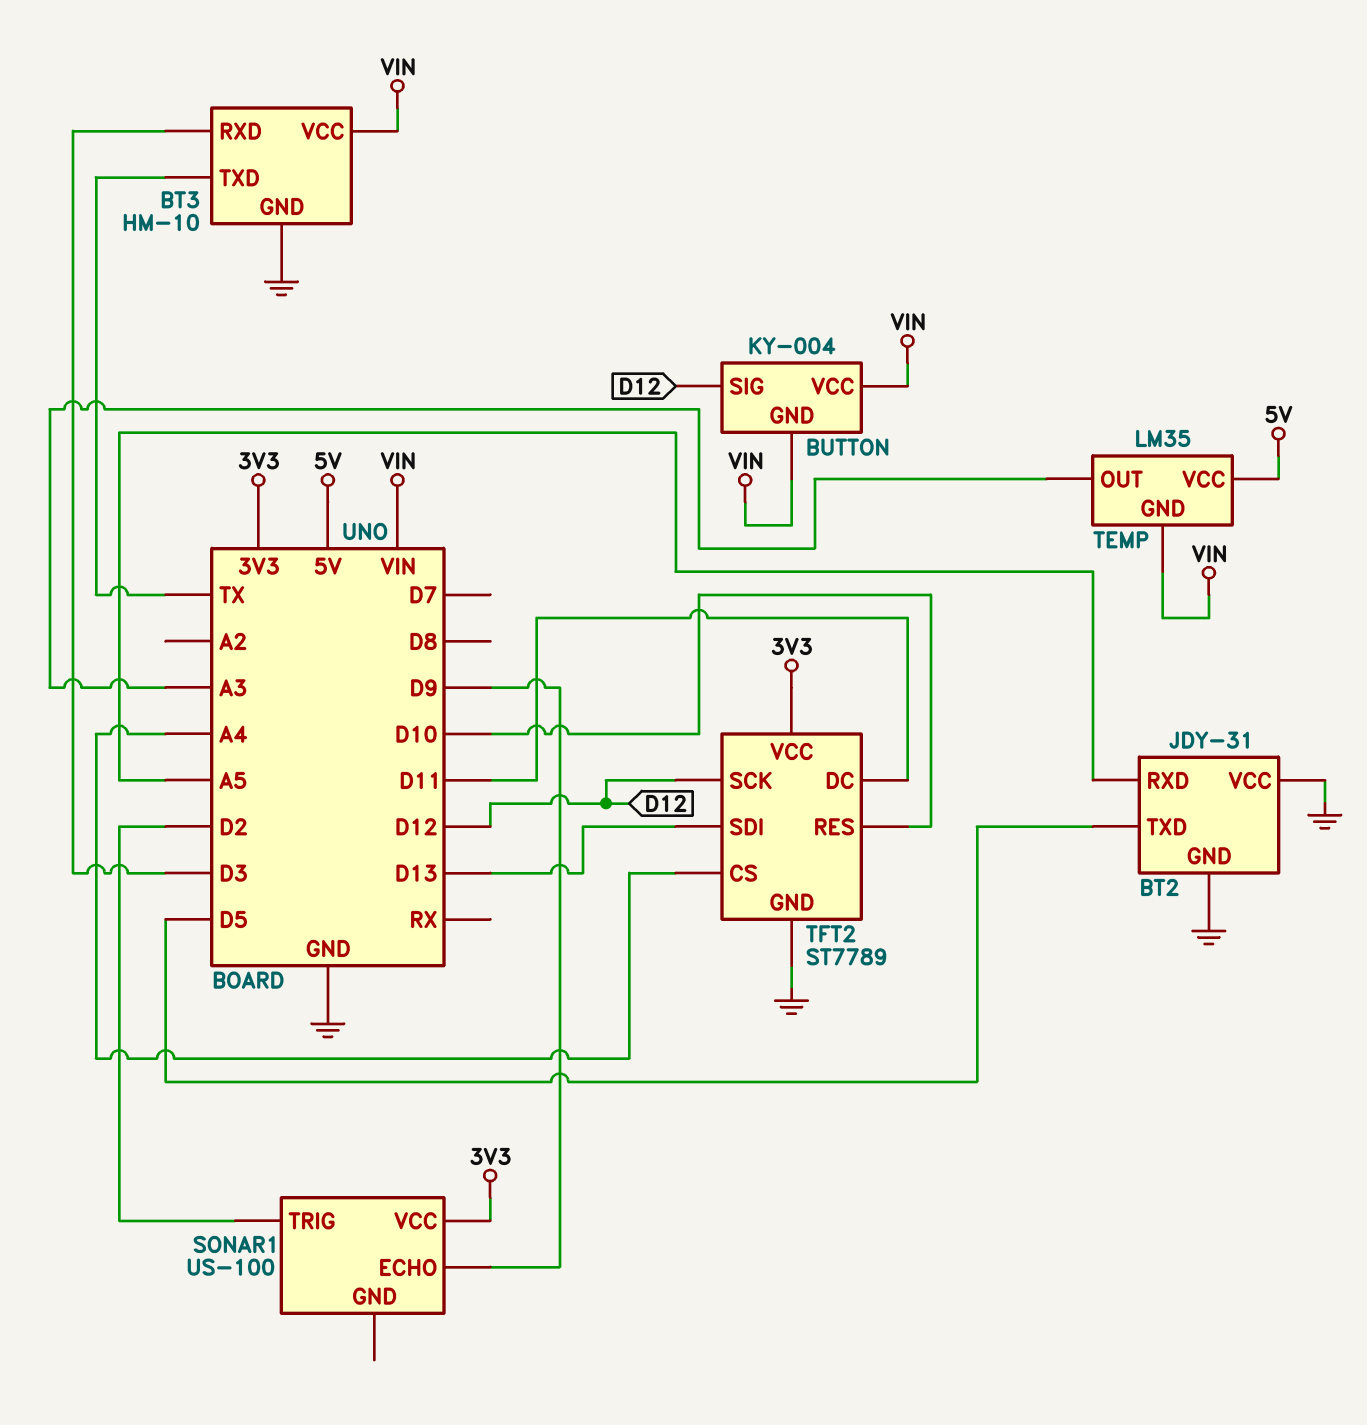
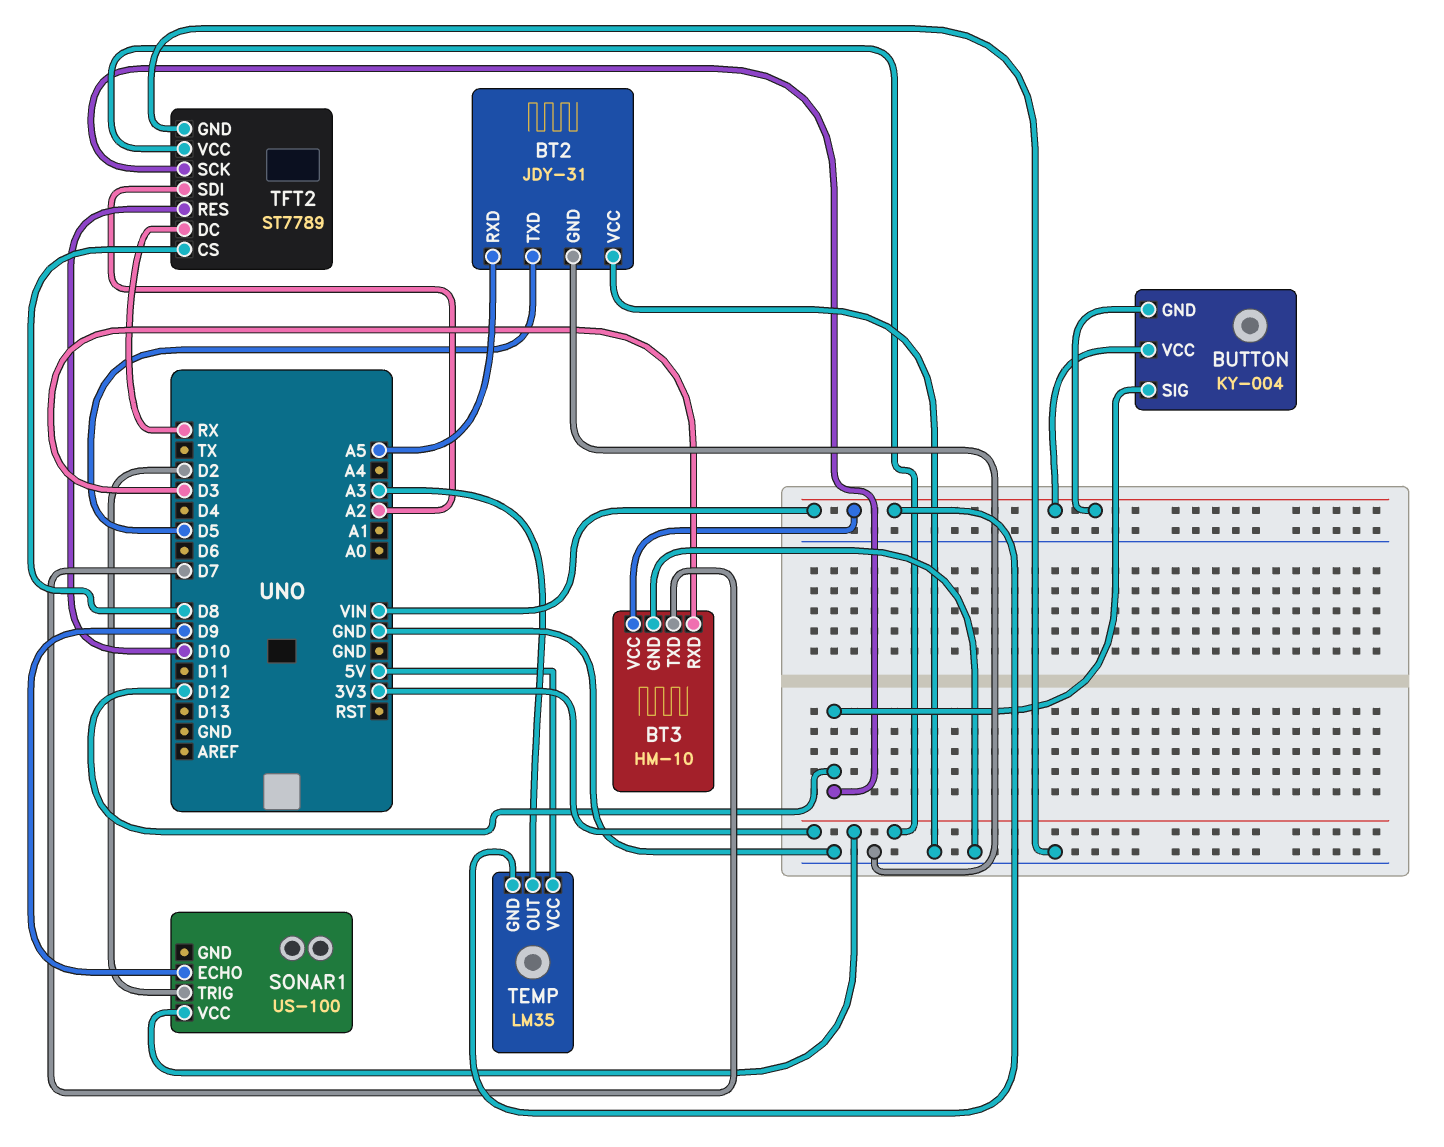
BT3 pin TXD: TX -> D7
TFT2 pin CS: A4 -> D8
TFT2 pin DC: D11 -> RX
TFT2 pin SDI: D13 -> A2

